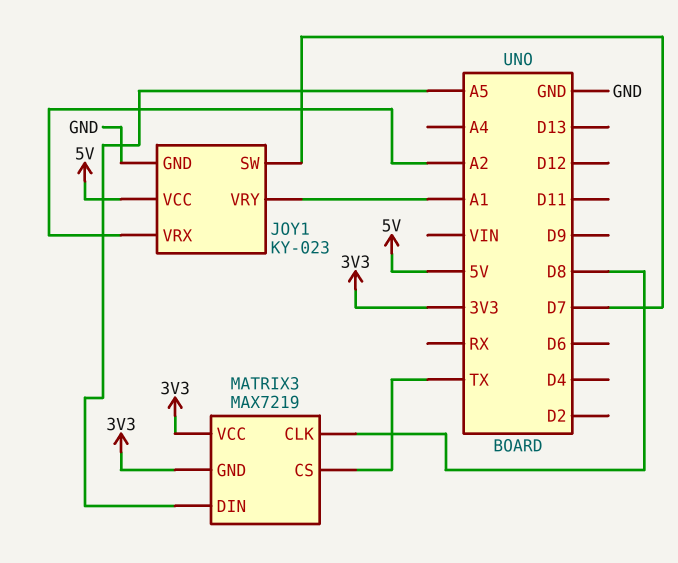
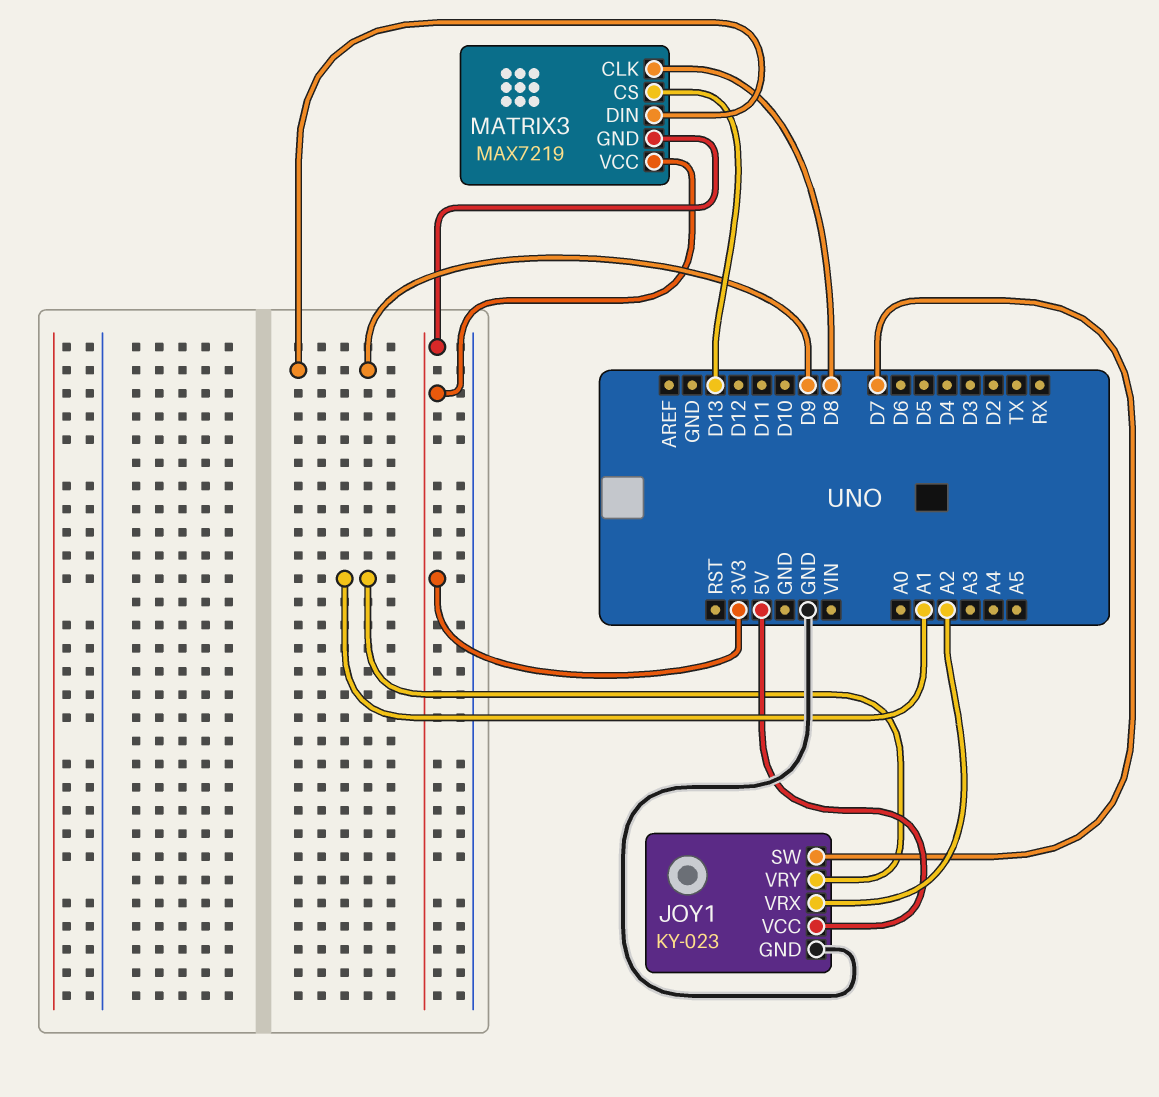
MATRIX3 pin CS: TX -> D13
MATRIX3 pin DIN: A5 -> D9

